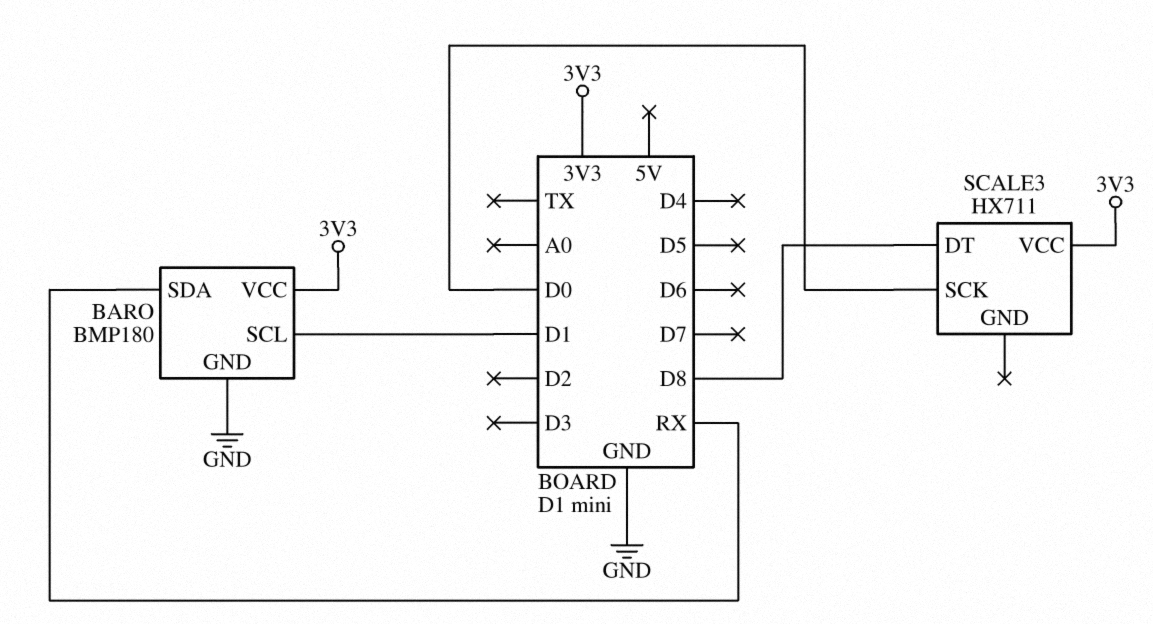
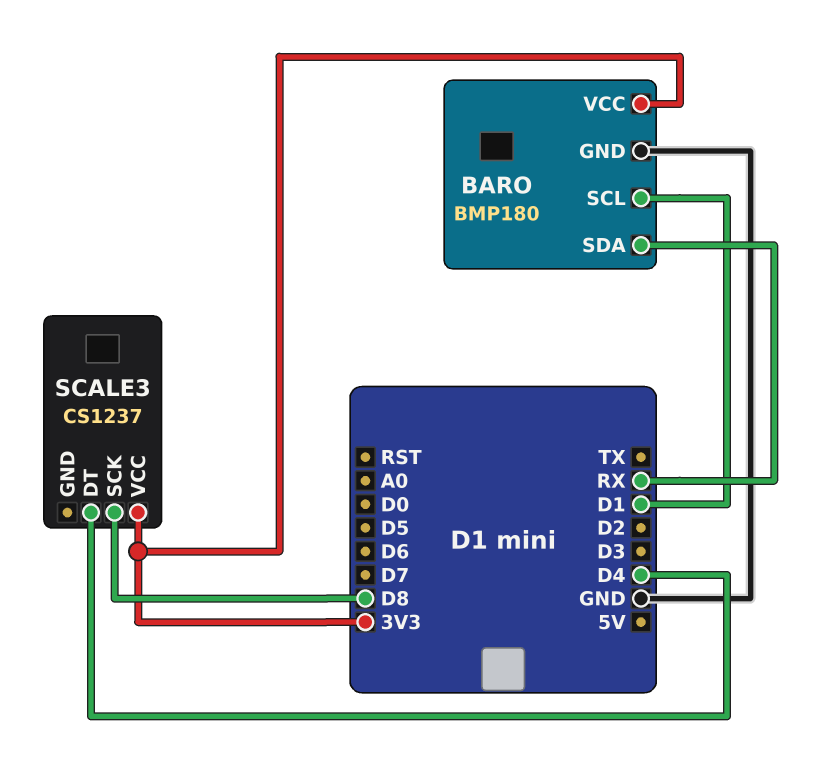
SCALE3: HX711 -> CS1237
SCALE3 pin DT: D8 -> D4
SCALE3 pin SCK: D0 -> D8

